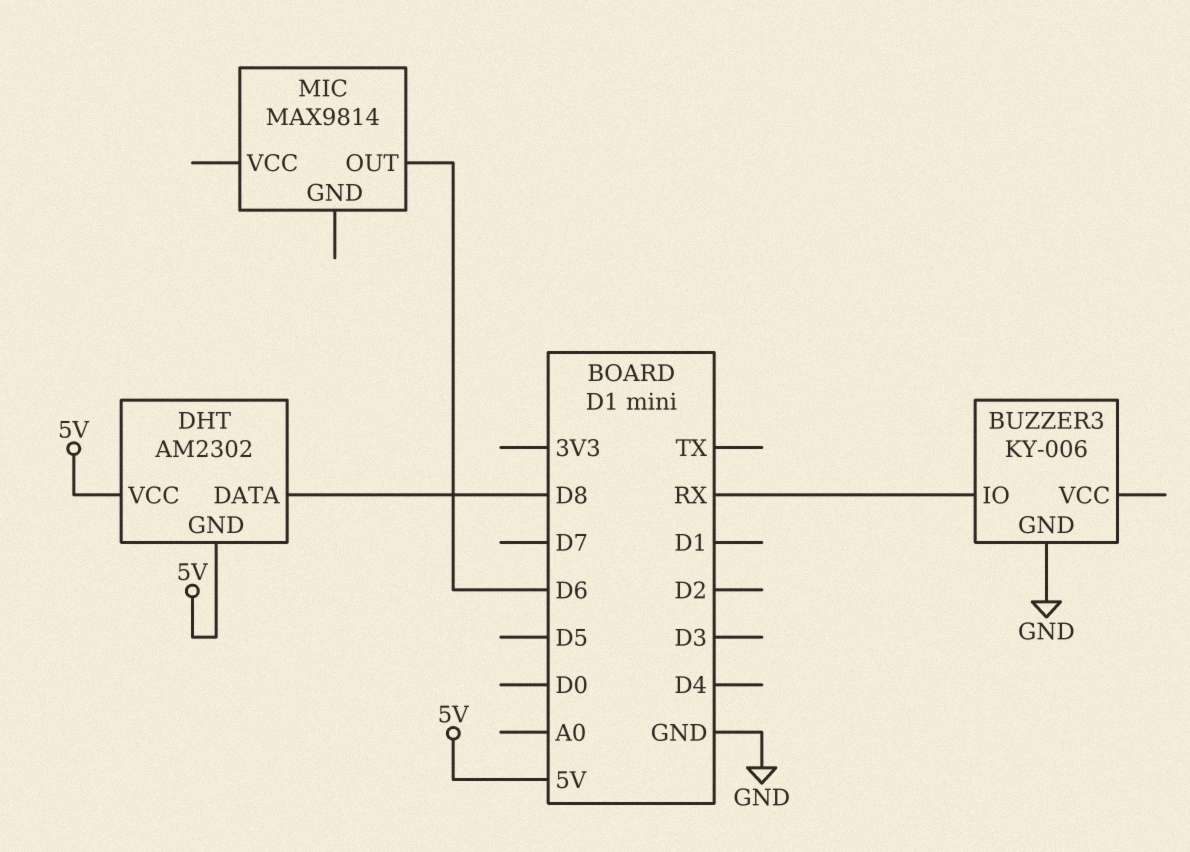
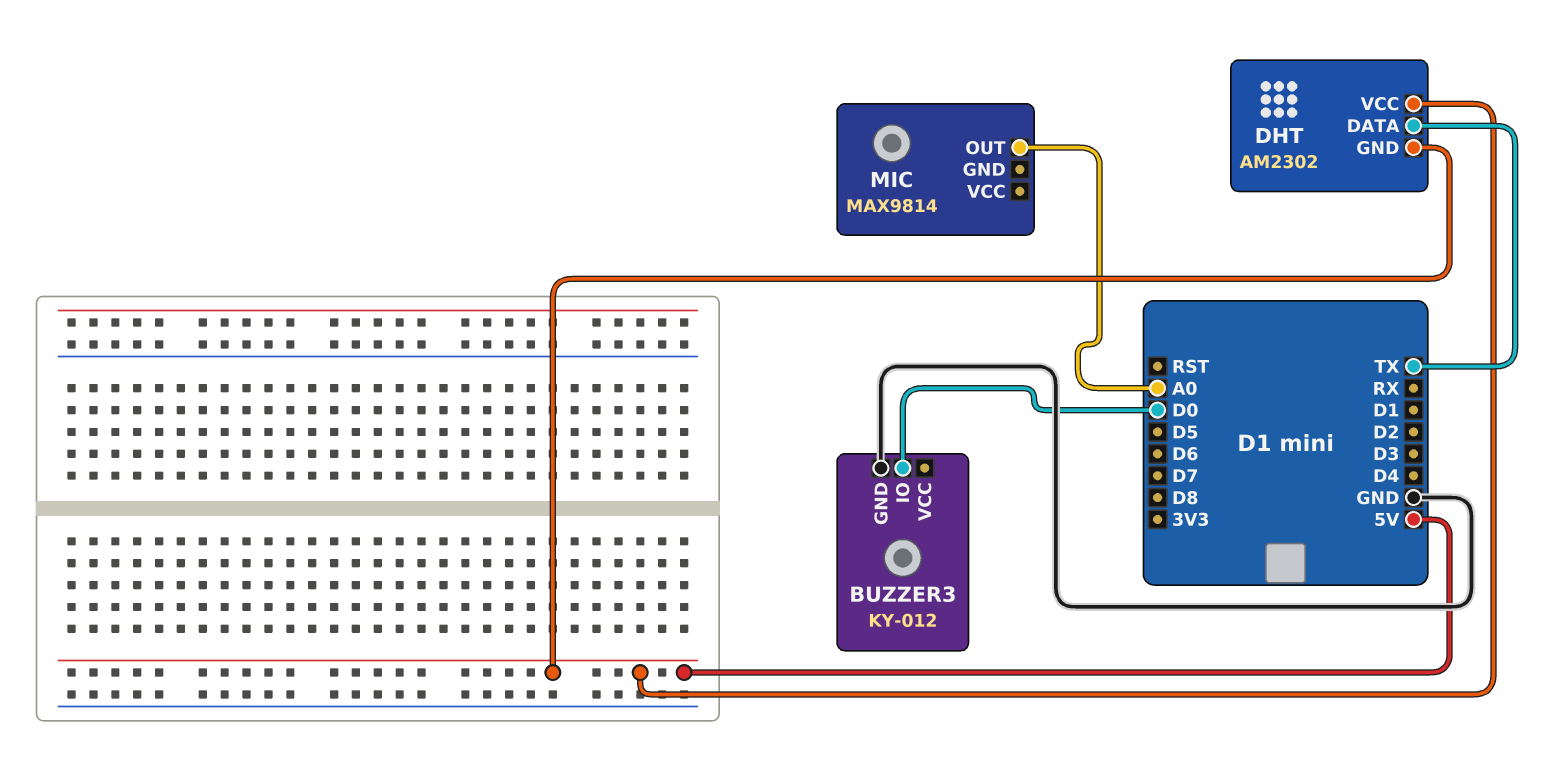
BUZZER3: KY-006 -> KY-012
BUZZER3 pin IO: RX -> D0
DHT pin DATA: D8 -> TX
MIC pin OUT: D6 -> A0

